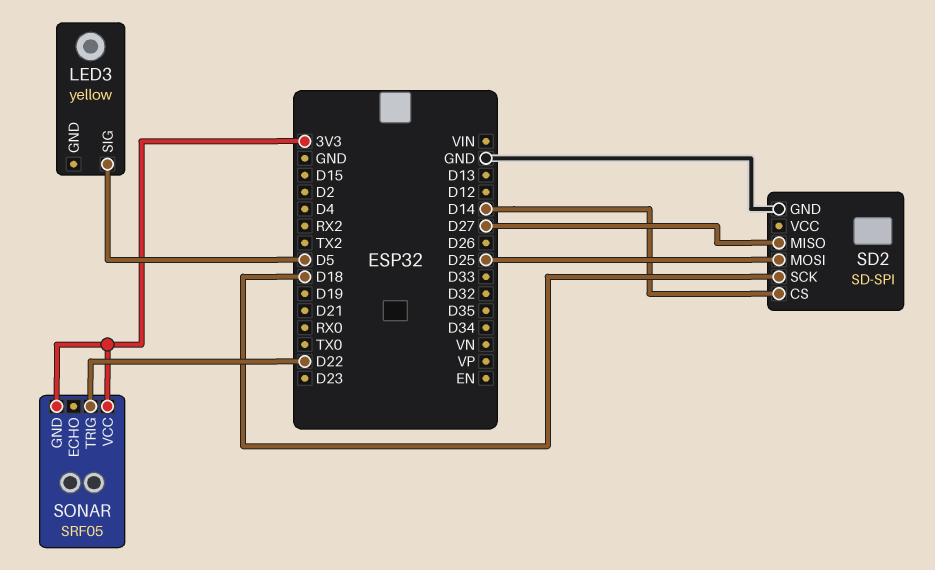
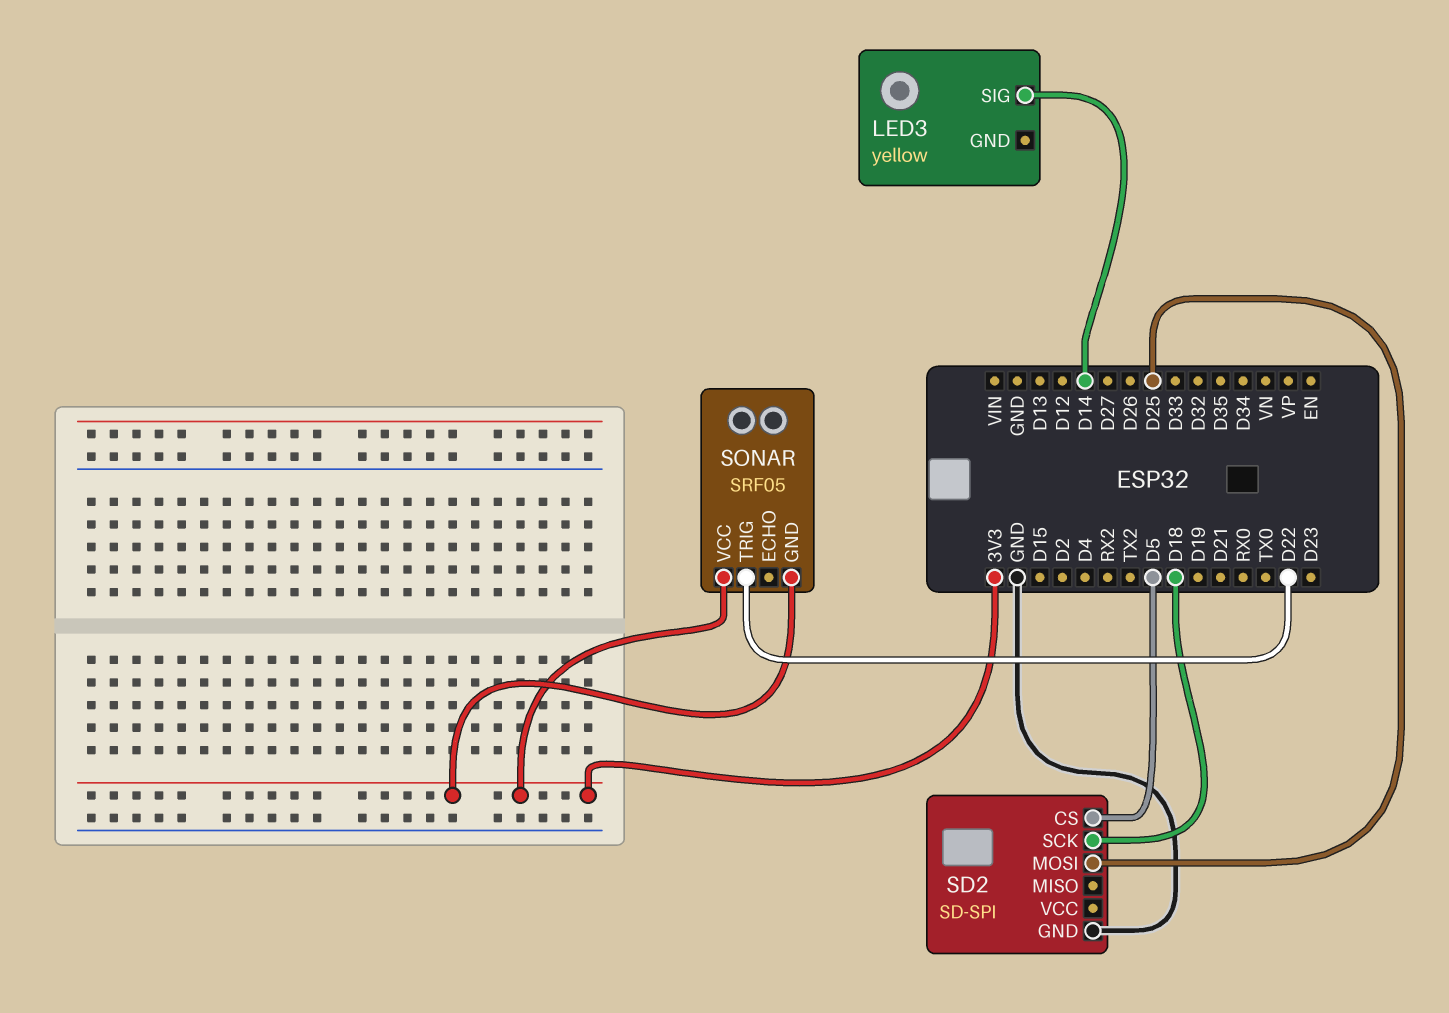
LED3 pin SIG: D5 -> D14
SD2 pin CS: D14 -> D5
SD2 pin MISO: D27 -> none

